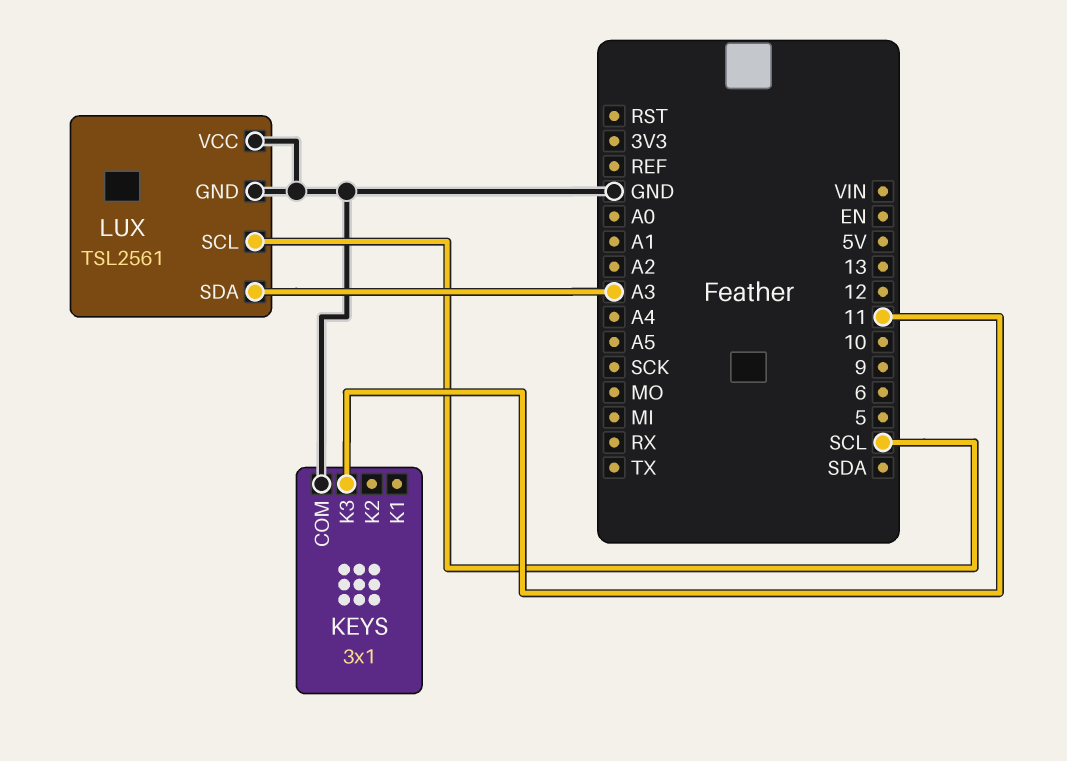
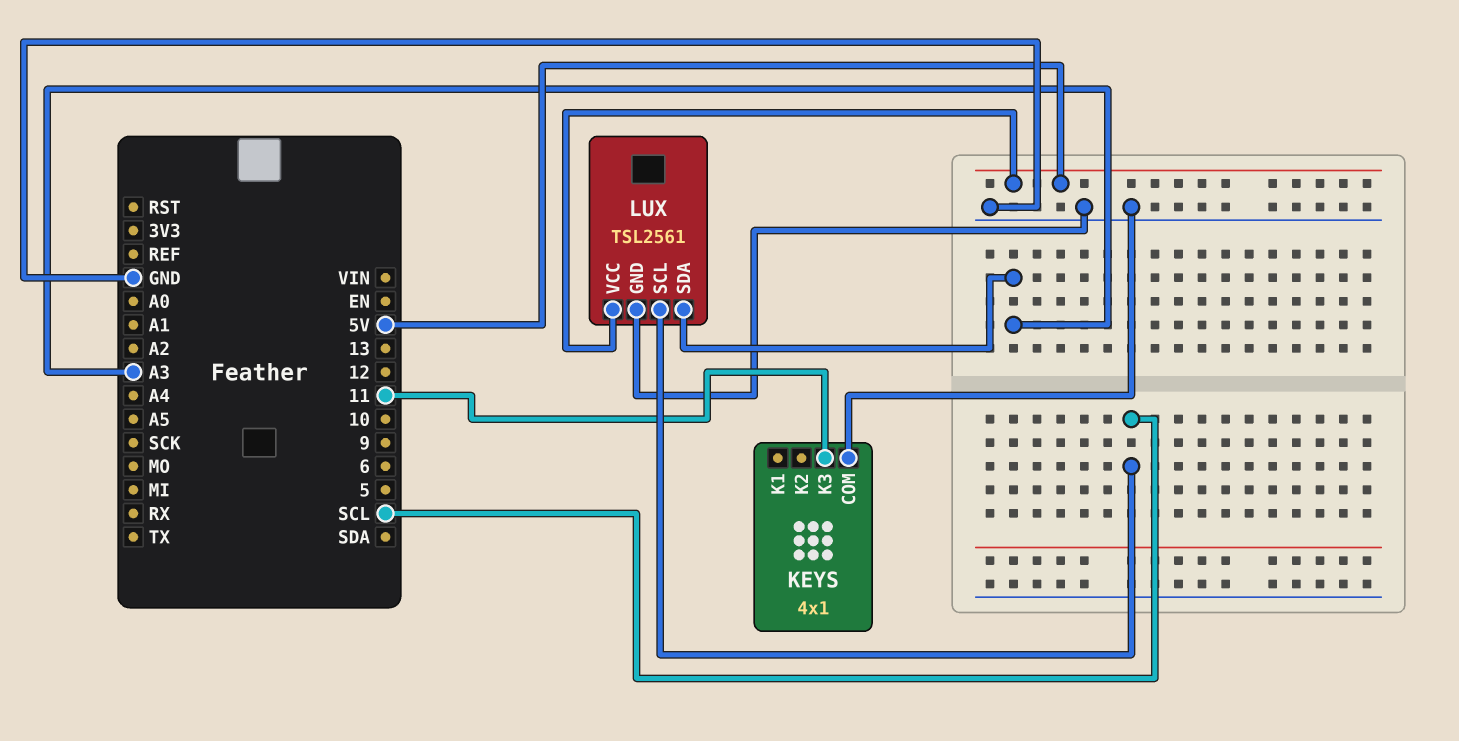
KEYS: 3x1 -> 4x1
LUX pin VCC: GND -> 5V

